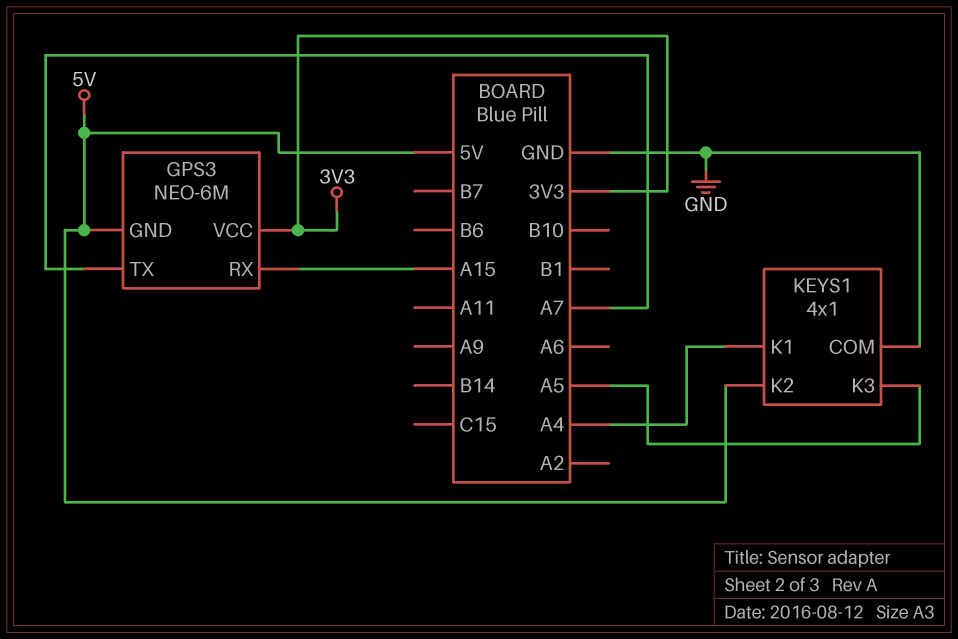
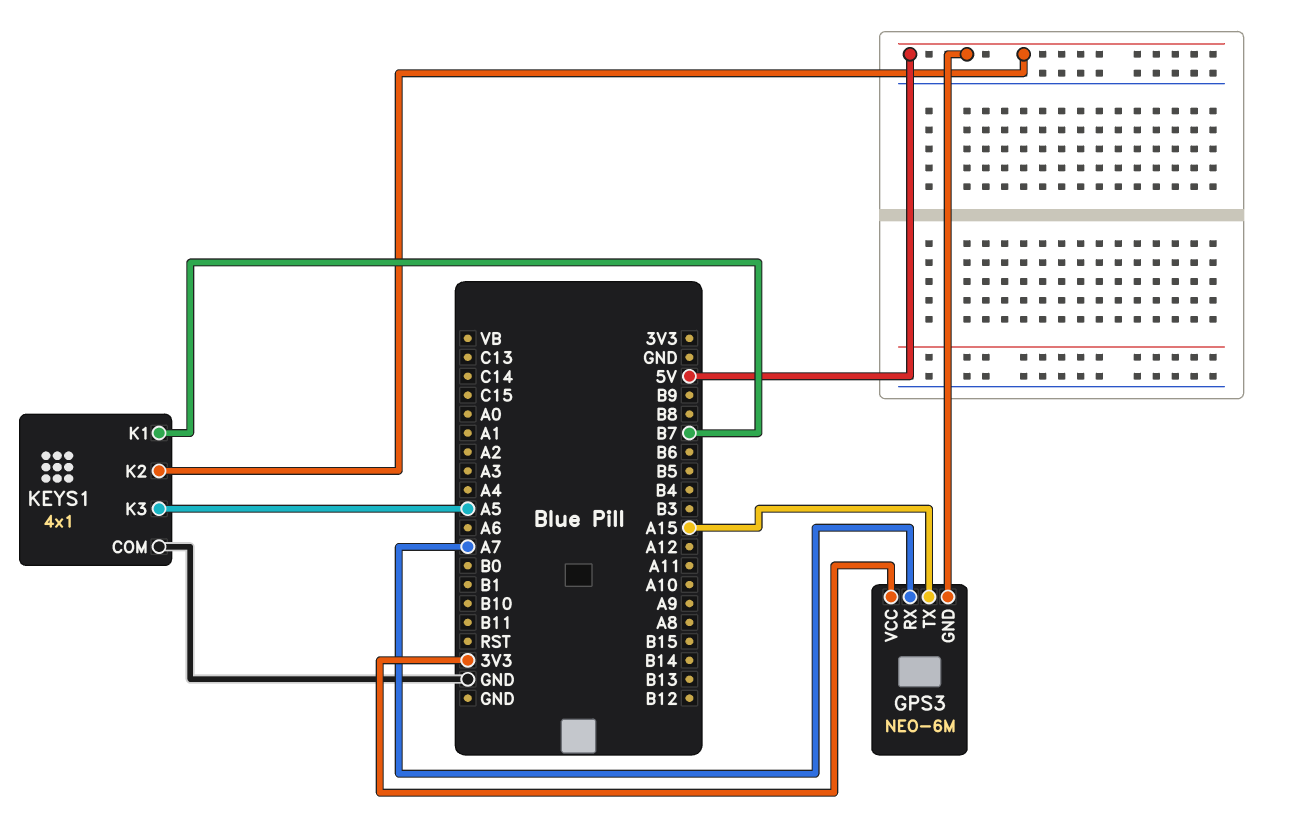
GPS3 pin RX: A15 -> A7
GPS3 pin TX: A7 -> A15
KEYS1 pin K1: A4 -> B7

